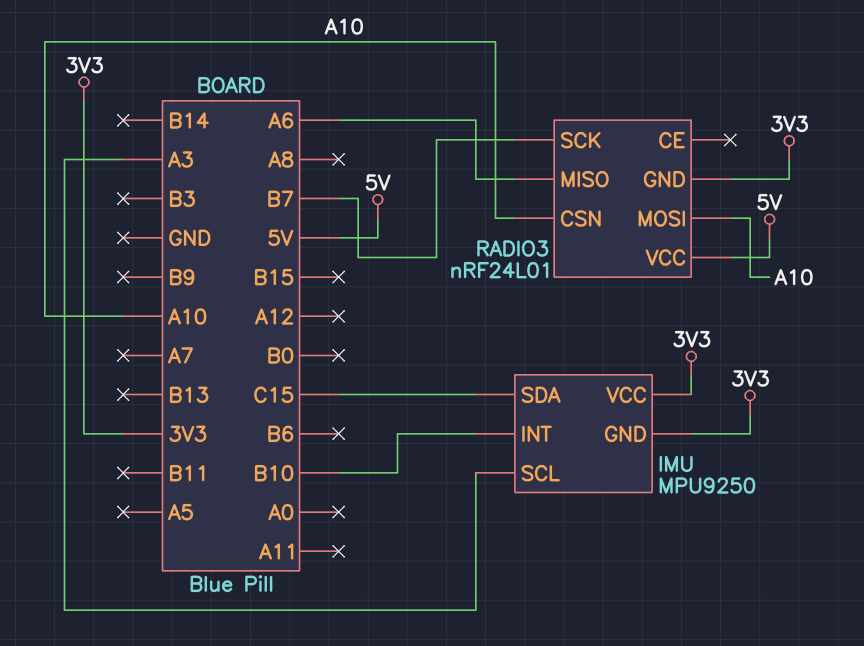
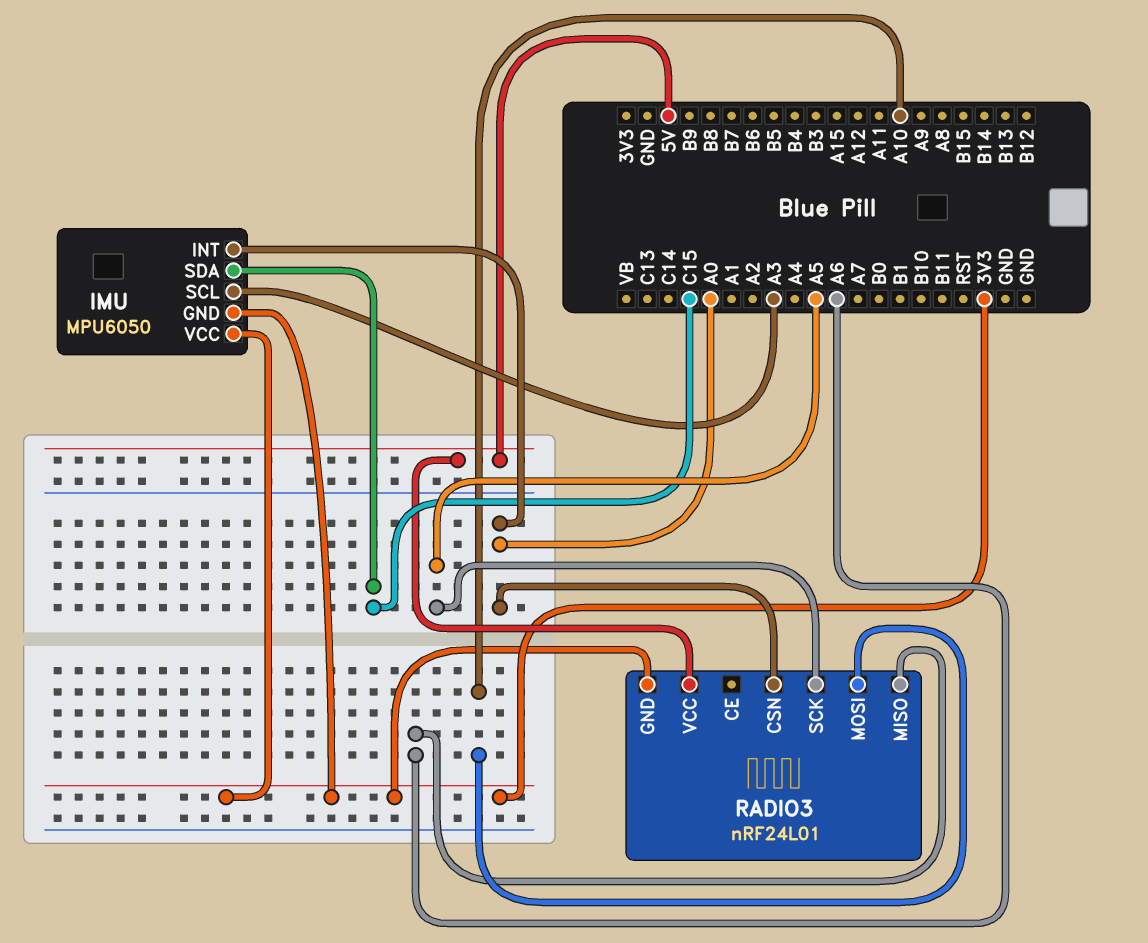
IMU: MPU9250 -> MPU6050
IMU pin INT: B10 -> A0
RADIO3 pin CSN: A10 -> A0
RADIO3 pin SCK: B7 -> A5

